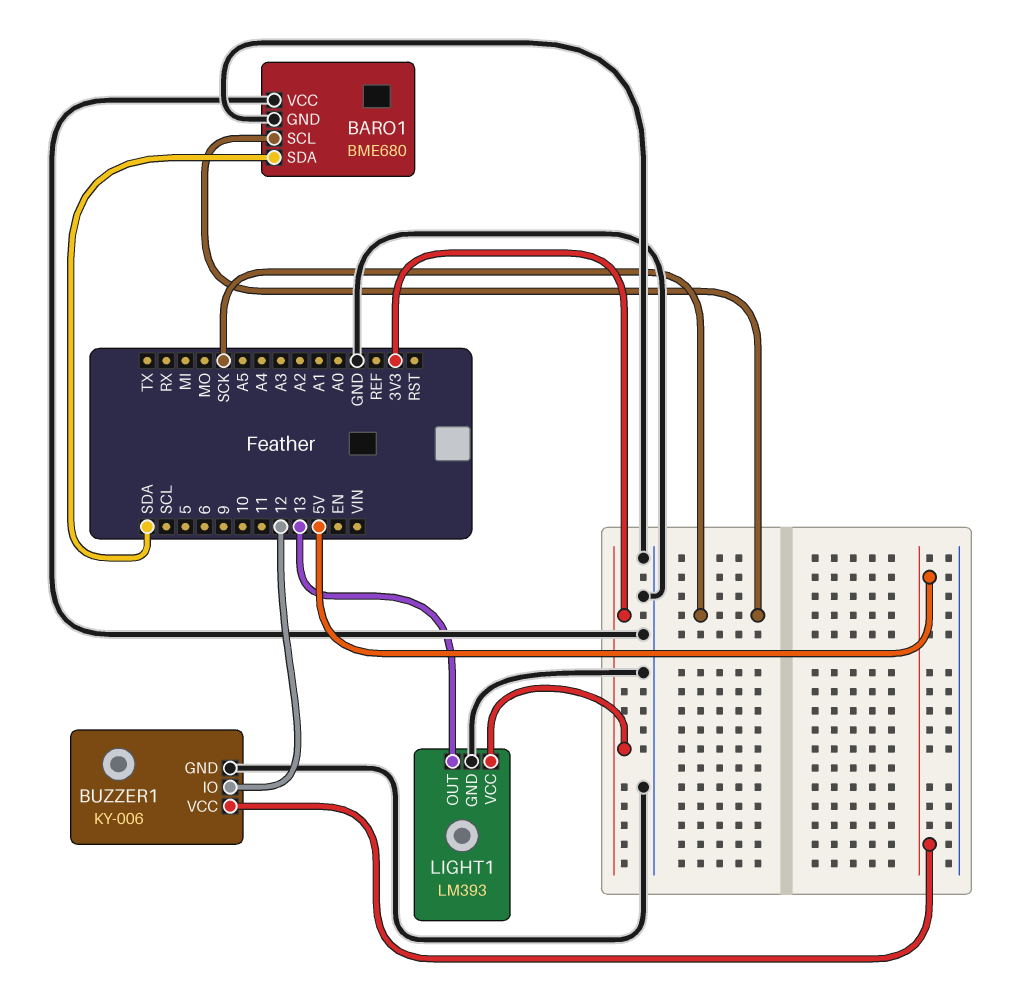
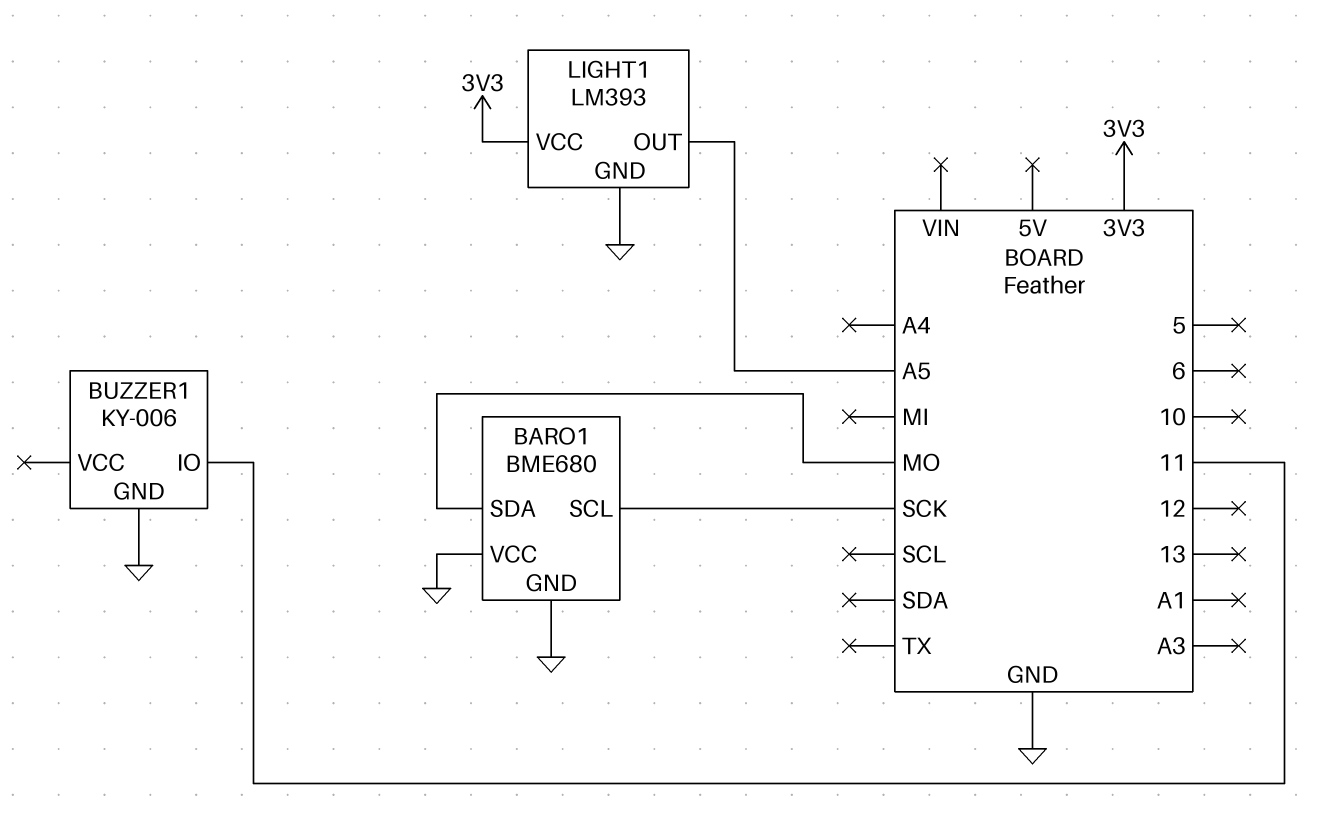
BARO1 pin SDA: SDA -> MO
BUZZER1 pin IO: 12 -> 11
BUZZER1 pin VCC: 5V -> none
LIGHT1 pin OUT: 13 -> A5

